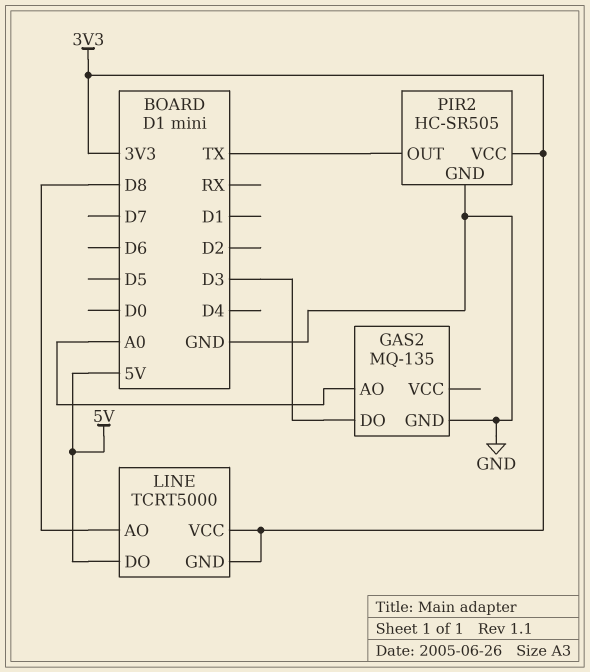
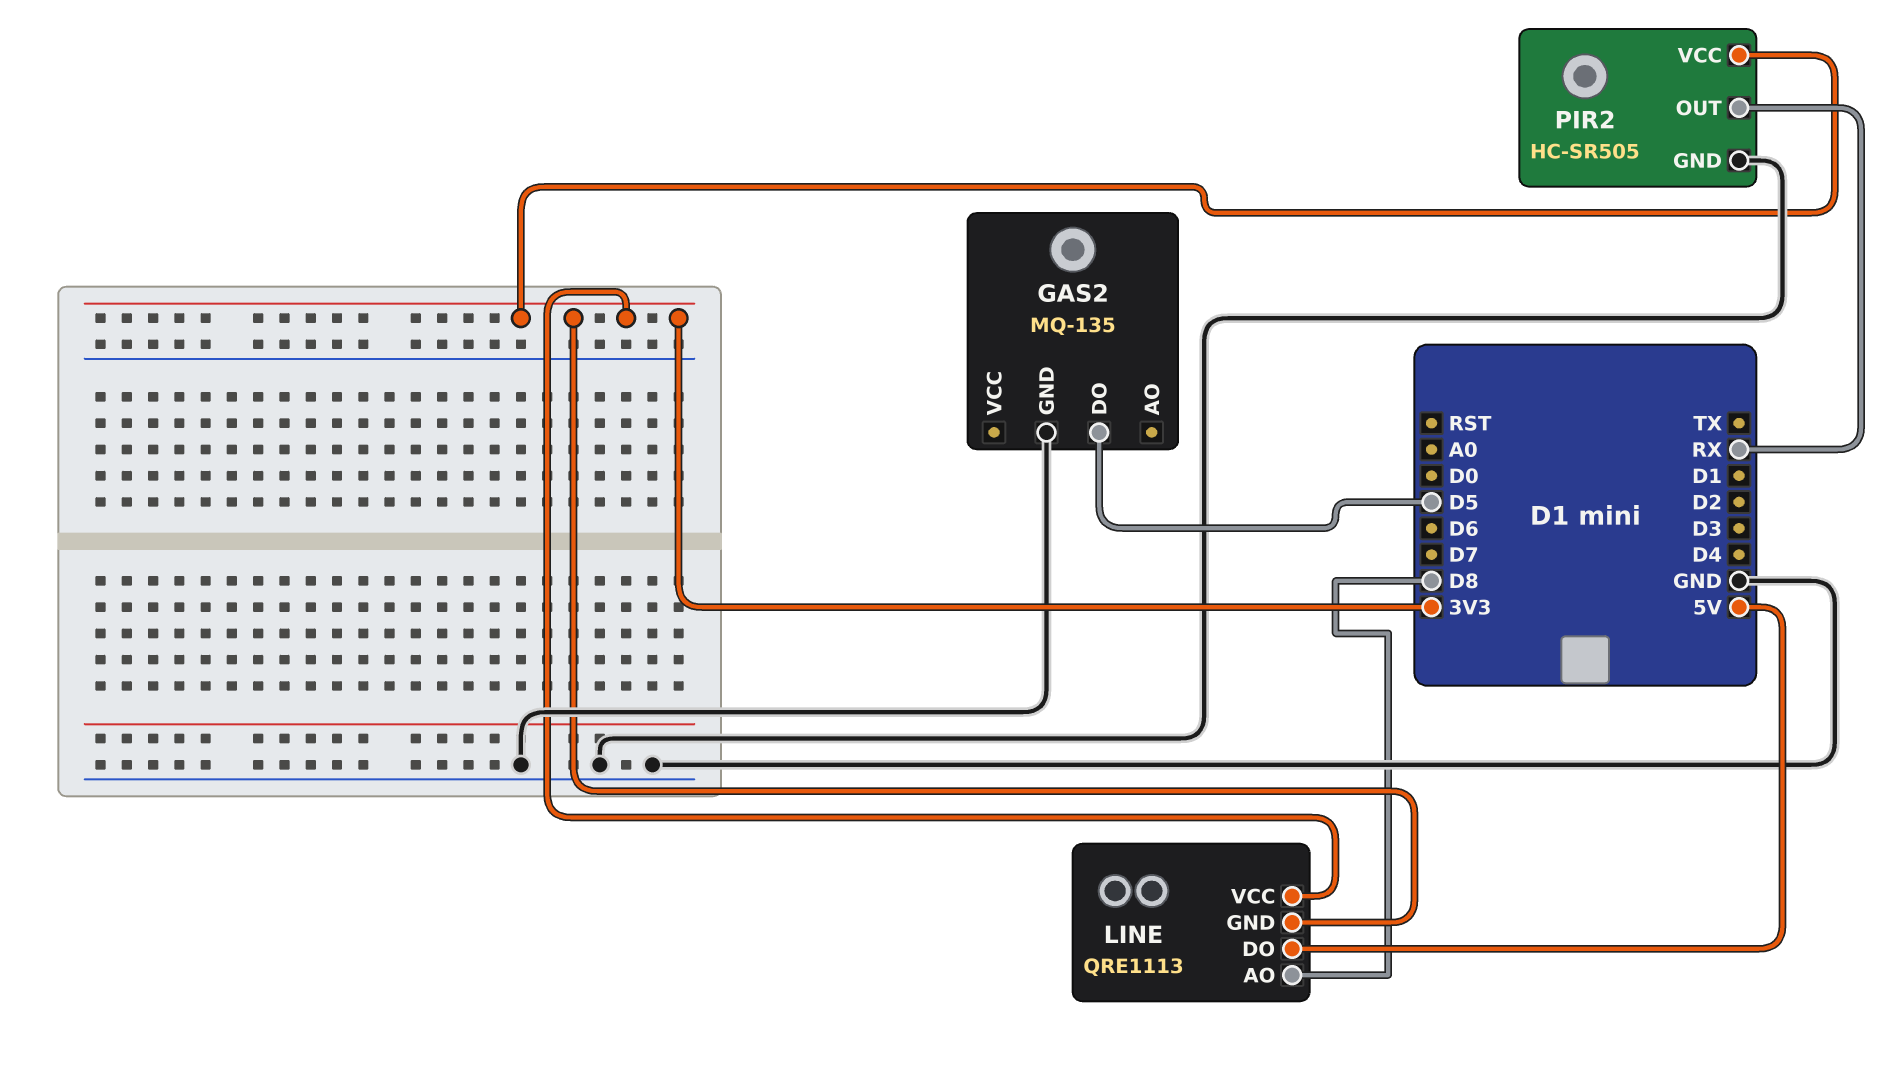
GAS2 pin AO: A0 -> none
GAS2 pin DO: D3 -> D5
LINE: TCRT5000 -> QRE1113
PIR2 pin OUT: TX -> RX

